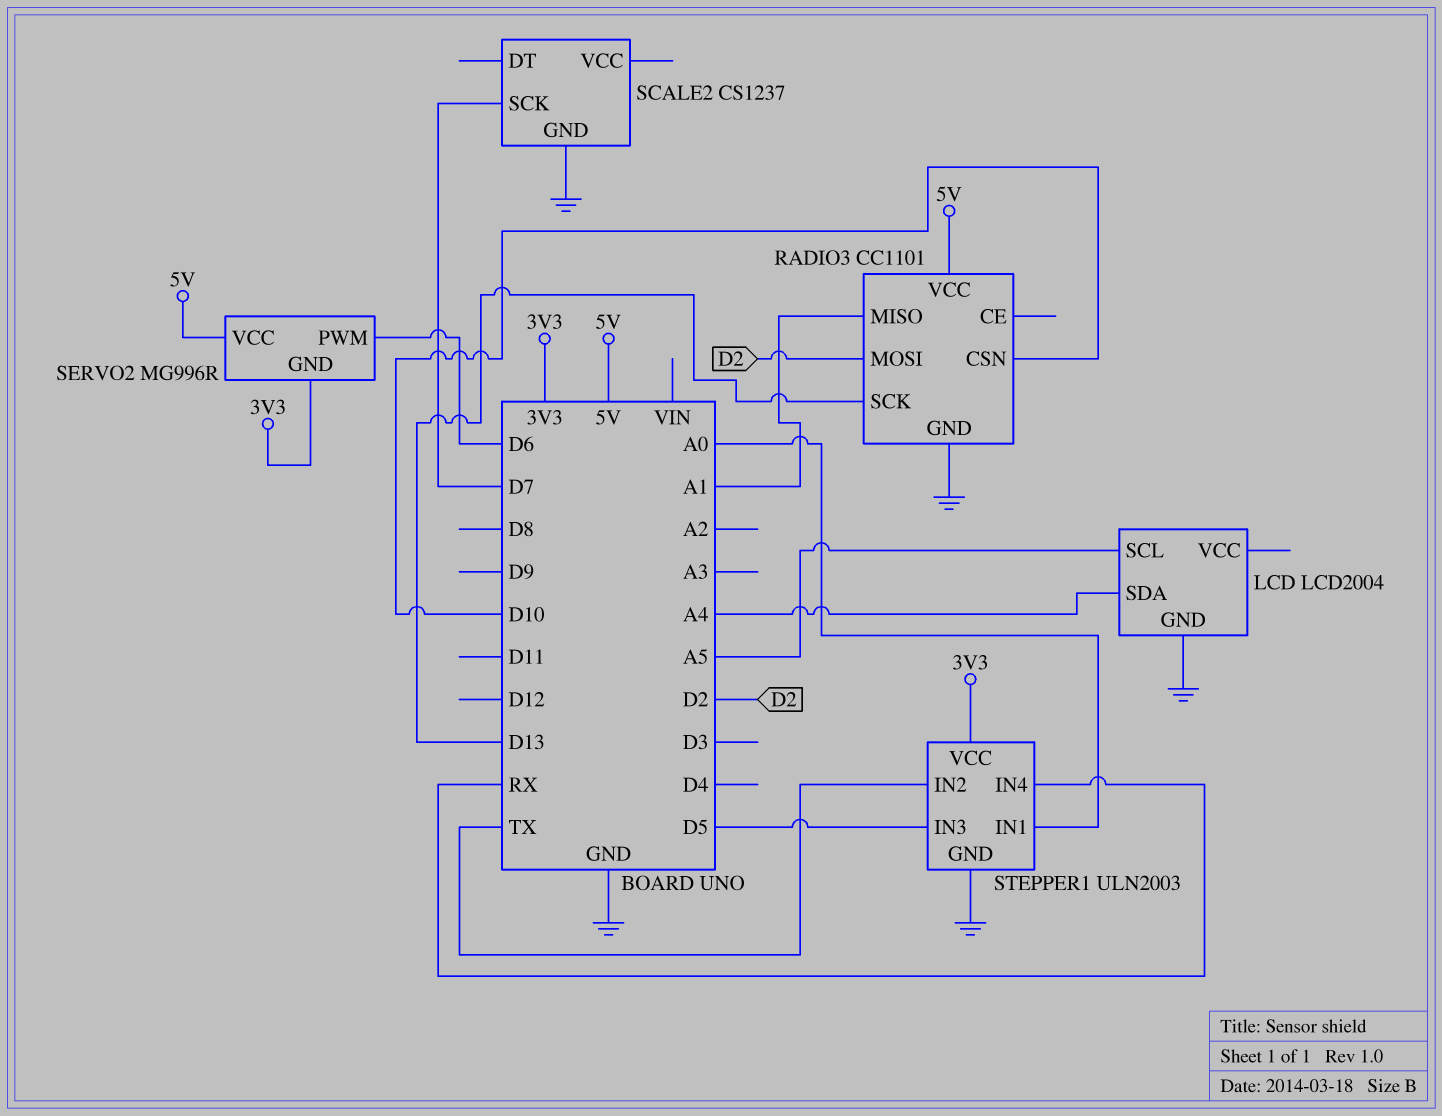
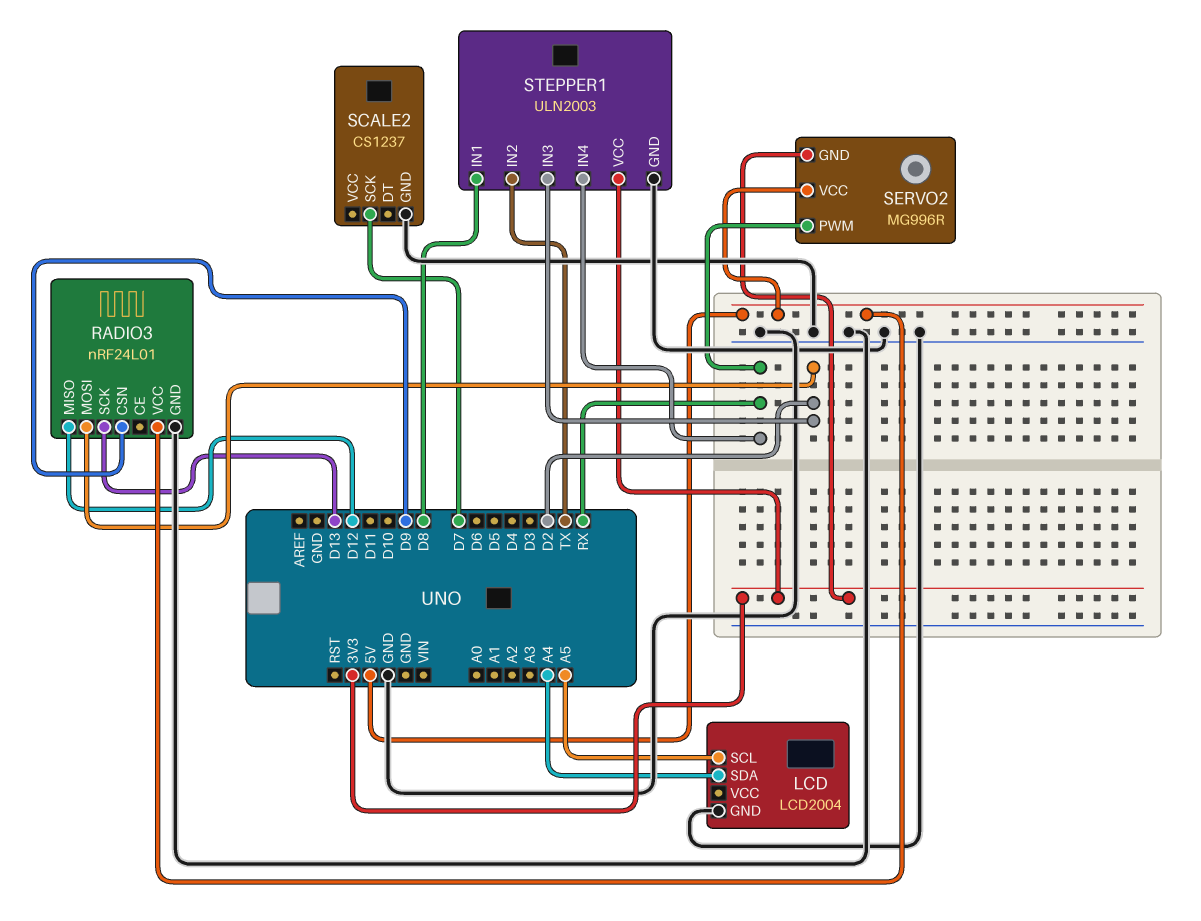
RADIO3: CC1101 -> nRF24L01
RADIO3 pin CSN: D10 -> D9
RADIO3 pin MISO: A1 -> D12
SERVO2 pin PWM: D6 -> RX
STEPPER1 pin IN1: A0 -> D8
STEPPER1 pin IN3: D5 -> D2

